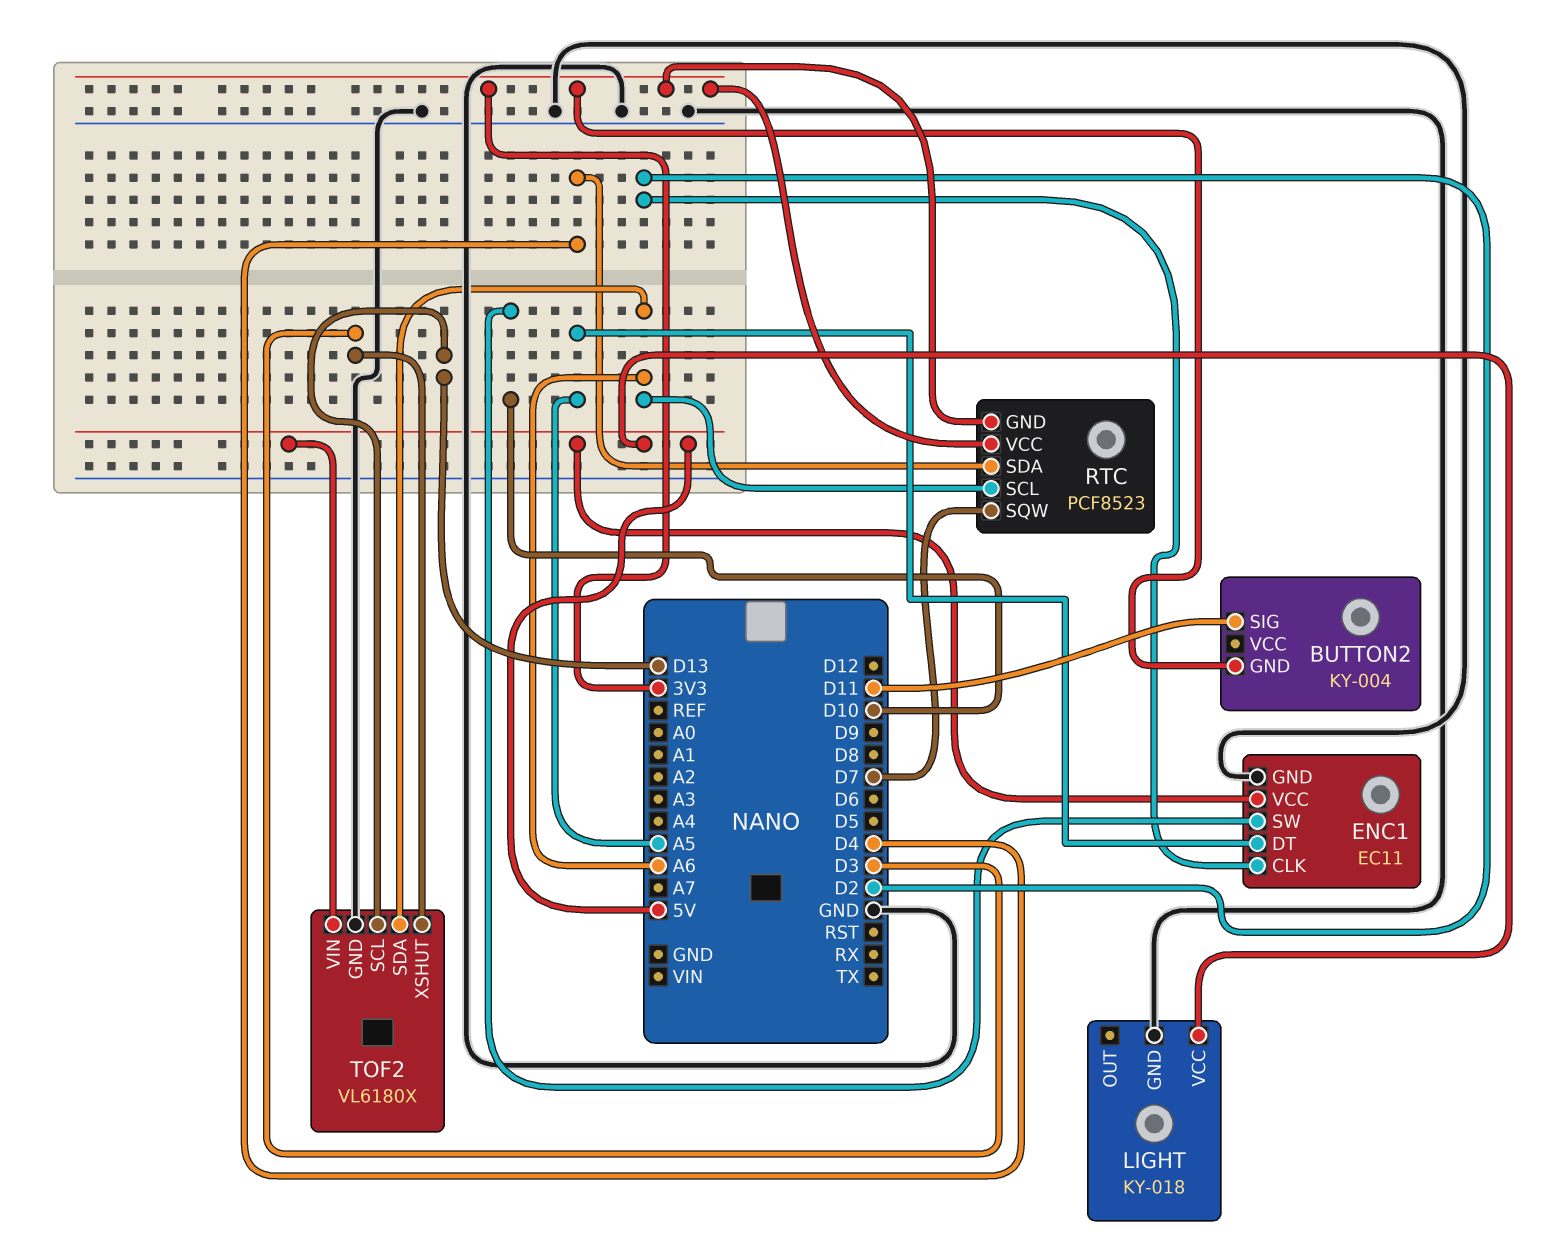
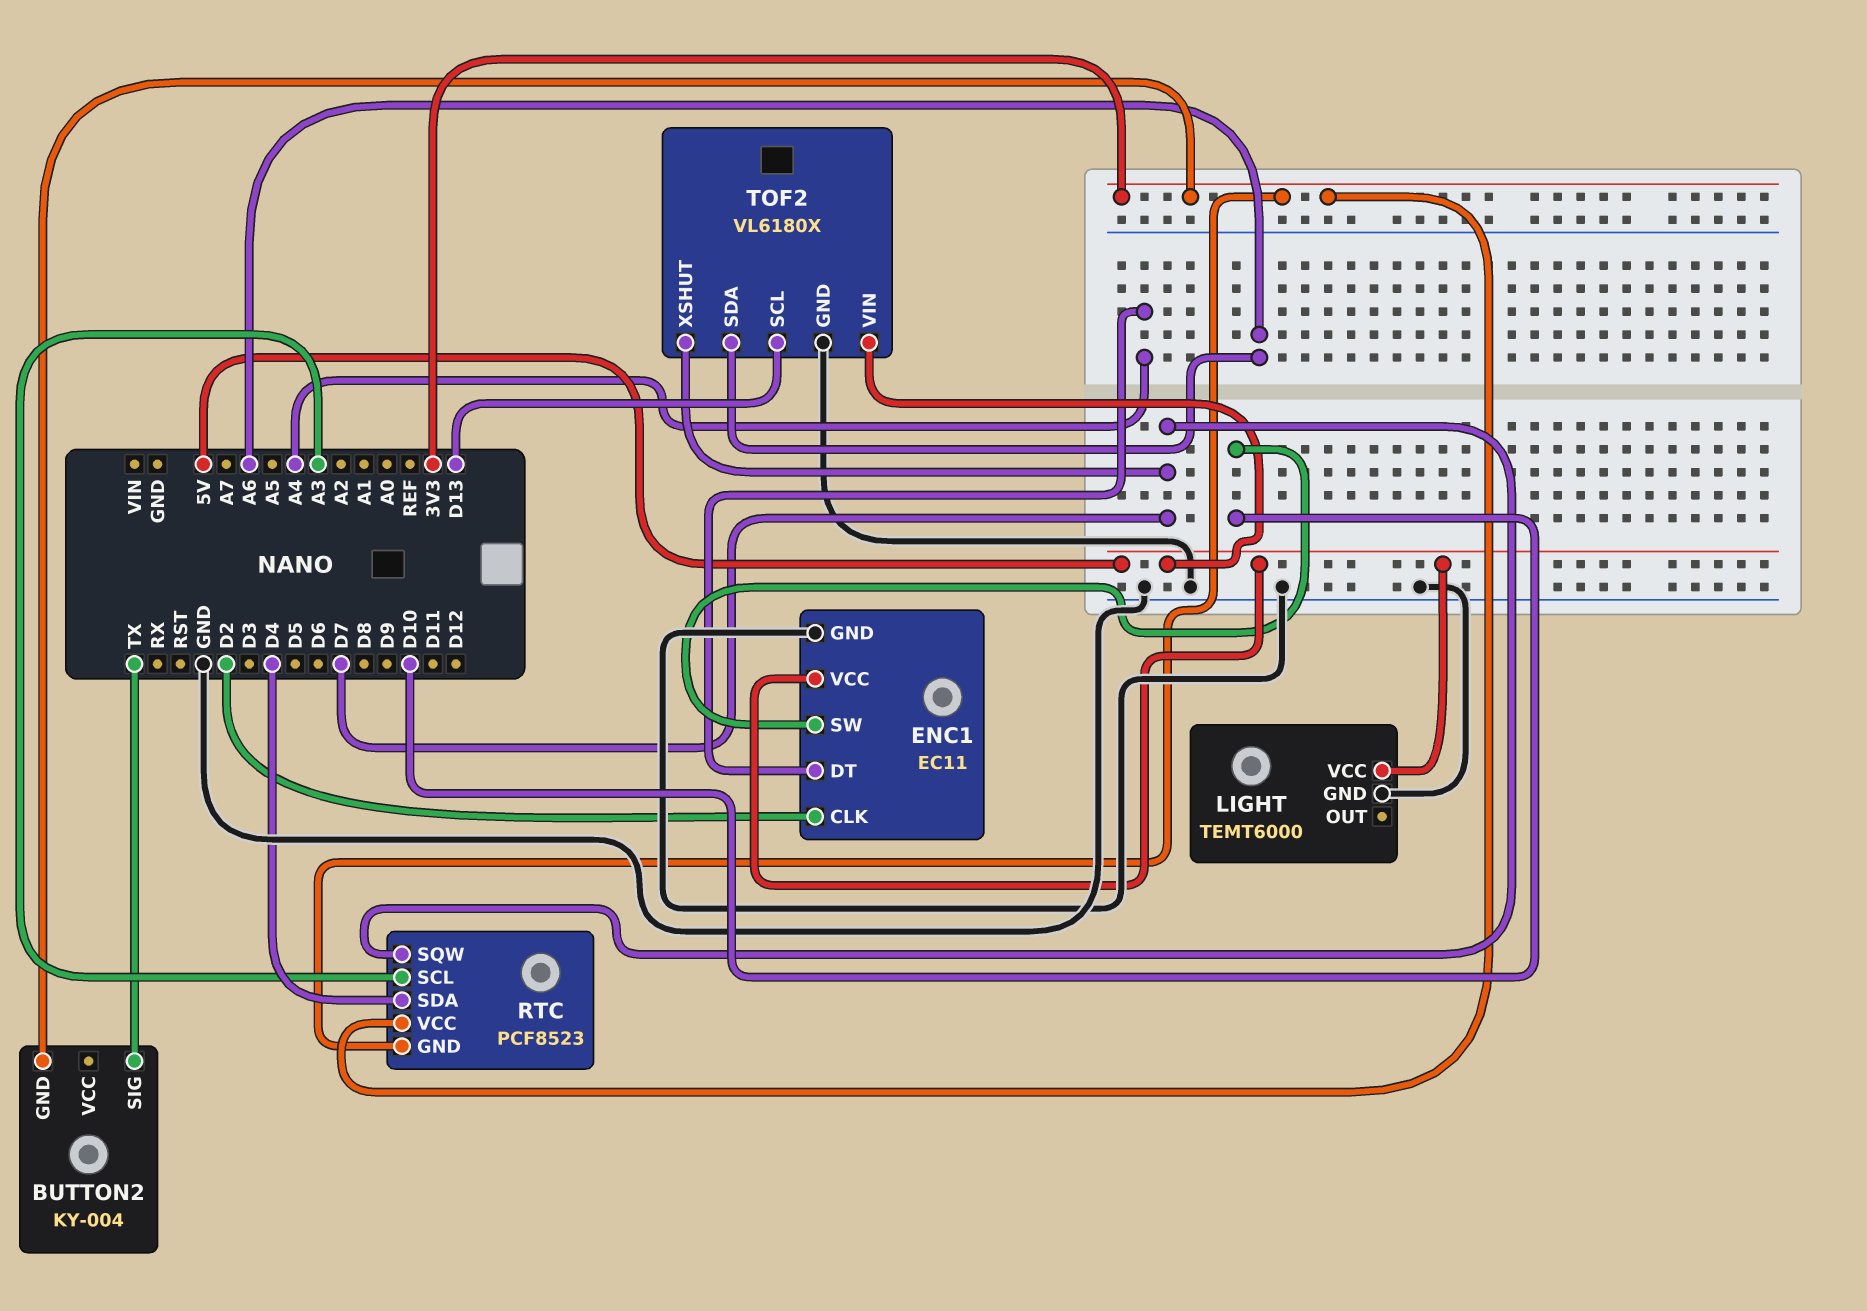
BUTTON2 pin SIG: D11 -> TX
ENC1 pin DT: A5 -> A4
LIGHT: KY-018 -> TEMT6000
RTC pin SCL: A6 -> A3
TOF2 pin XSHUT: D3 -> D7

